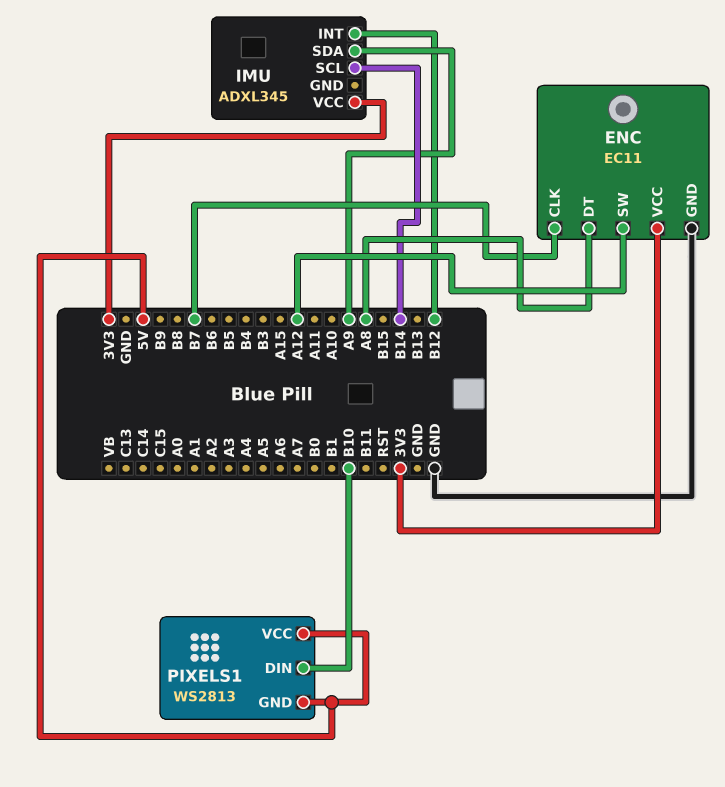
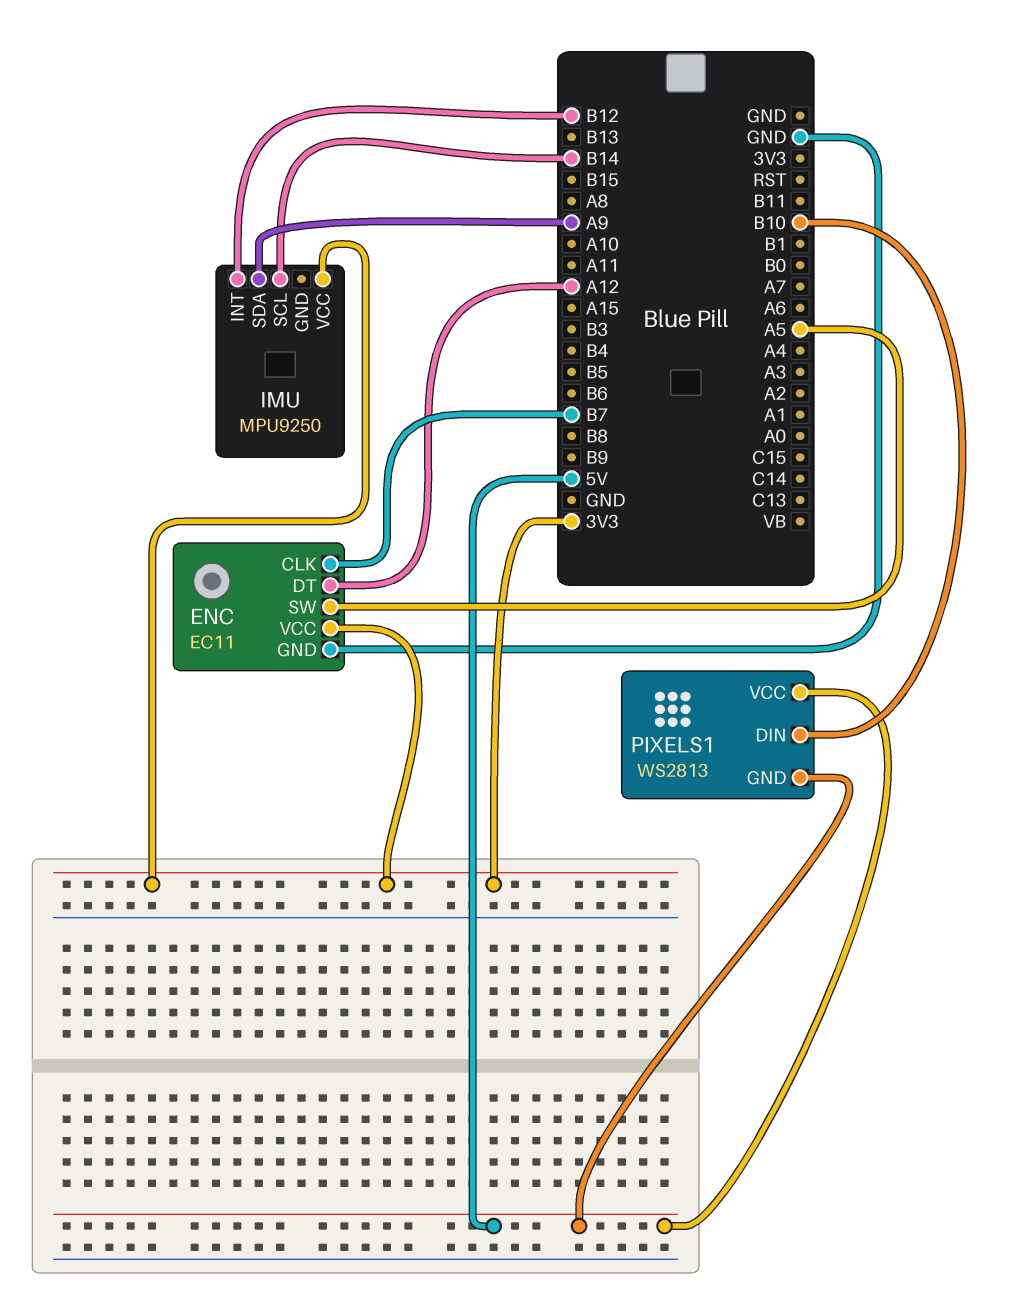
ENC pin DT: A8 -> A12
ENC pin SW: A12 -> A5
IMU: ADXL345 -> MPU9250

